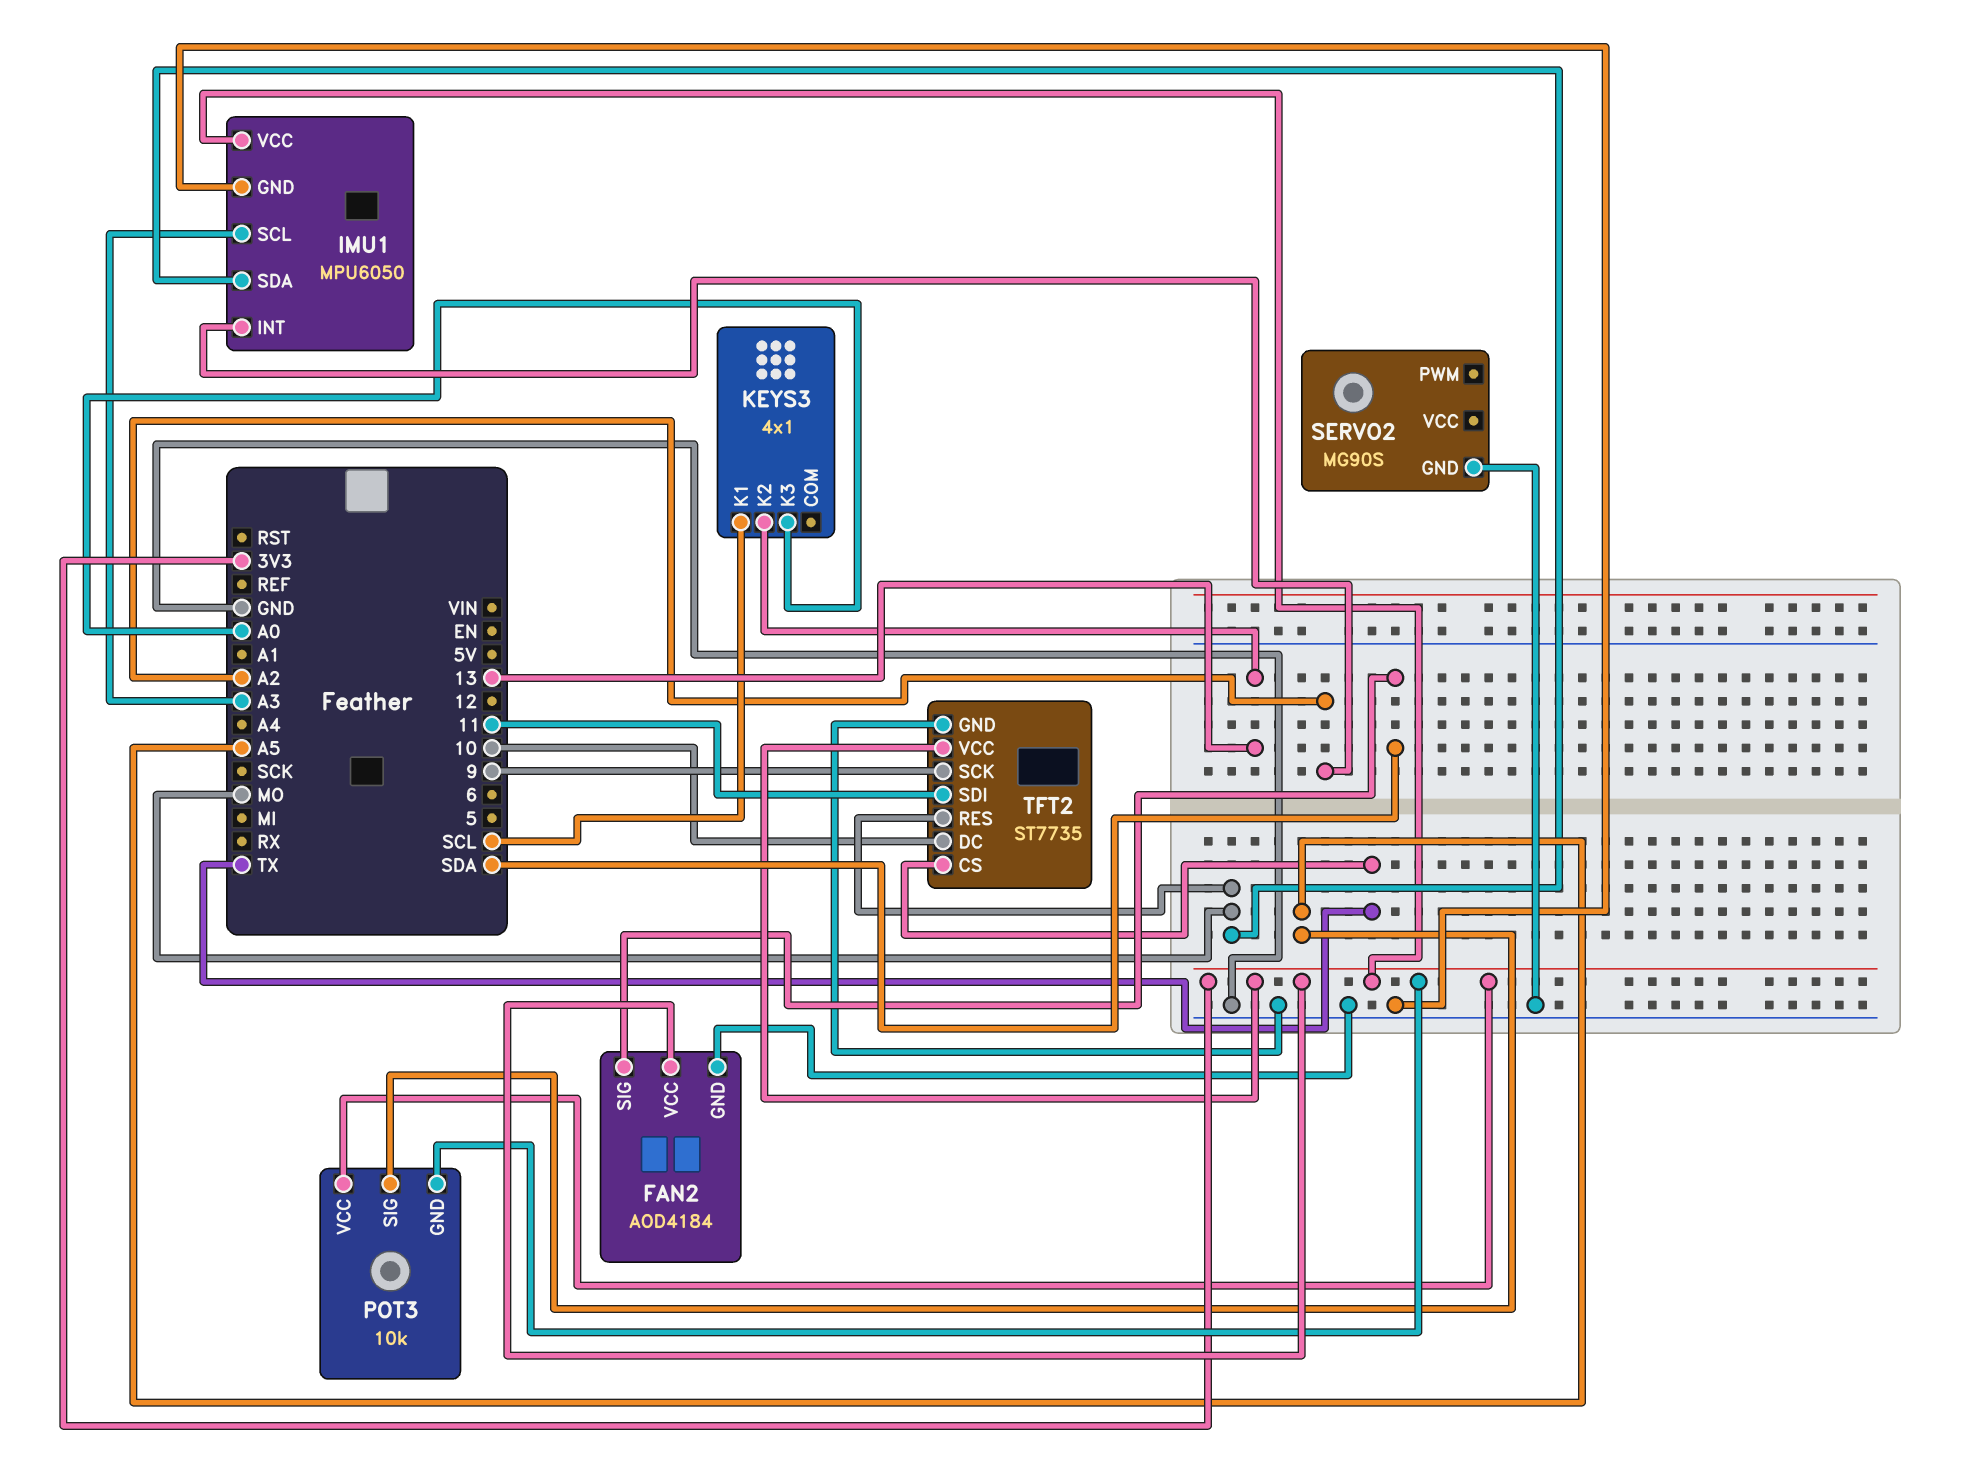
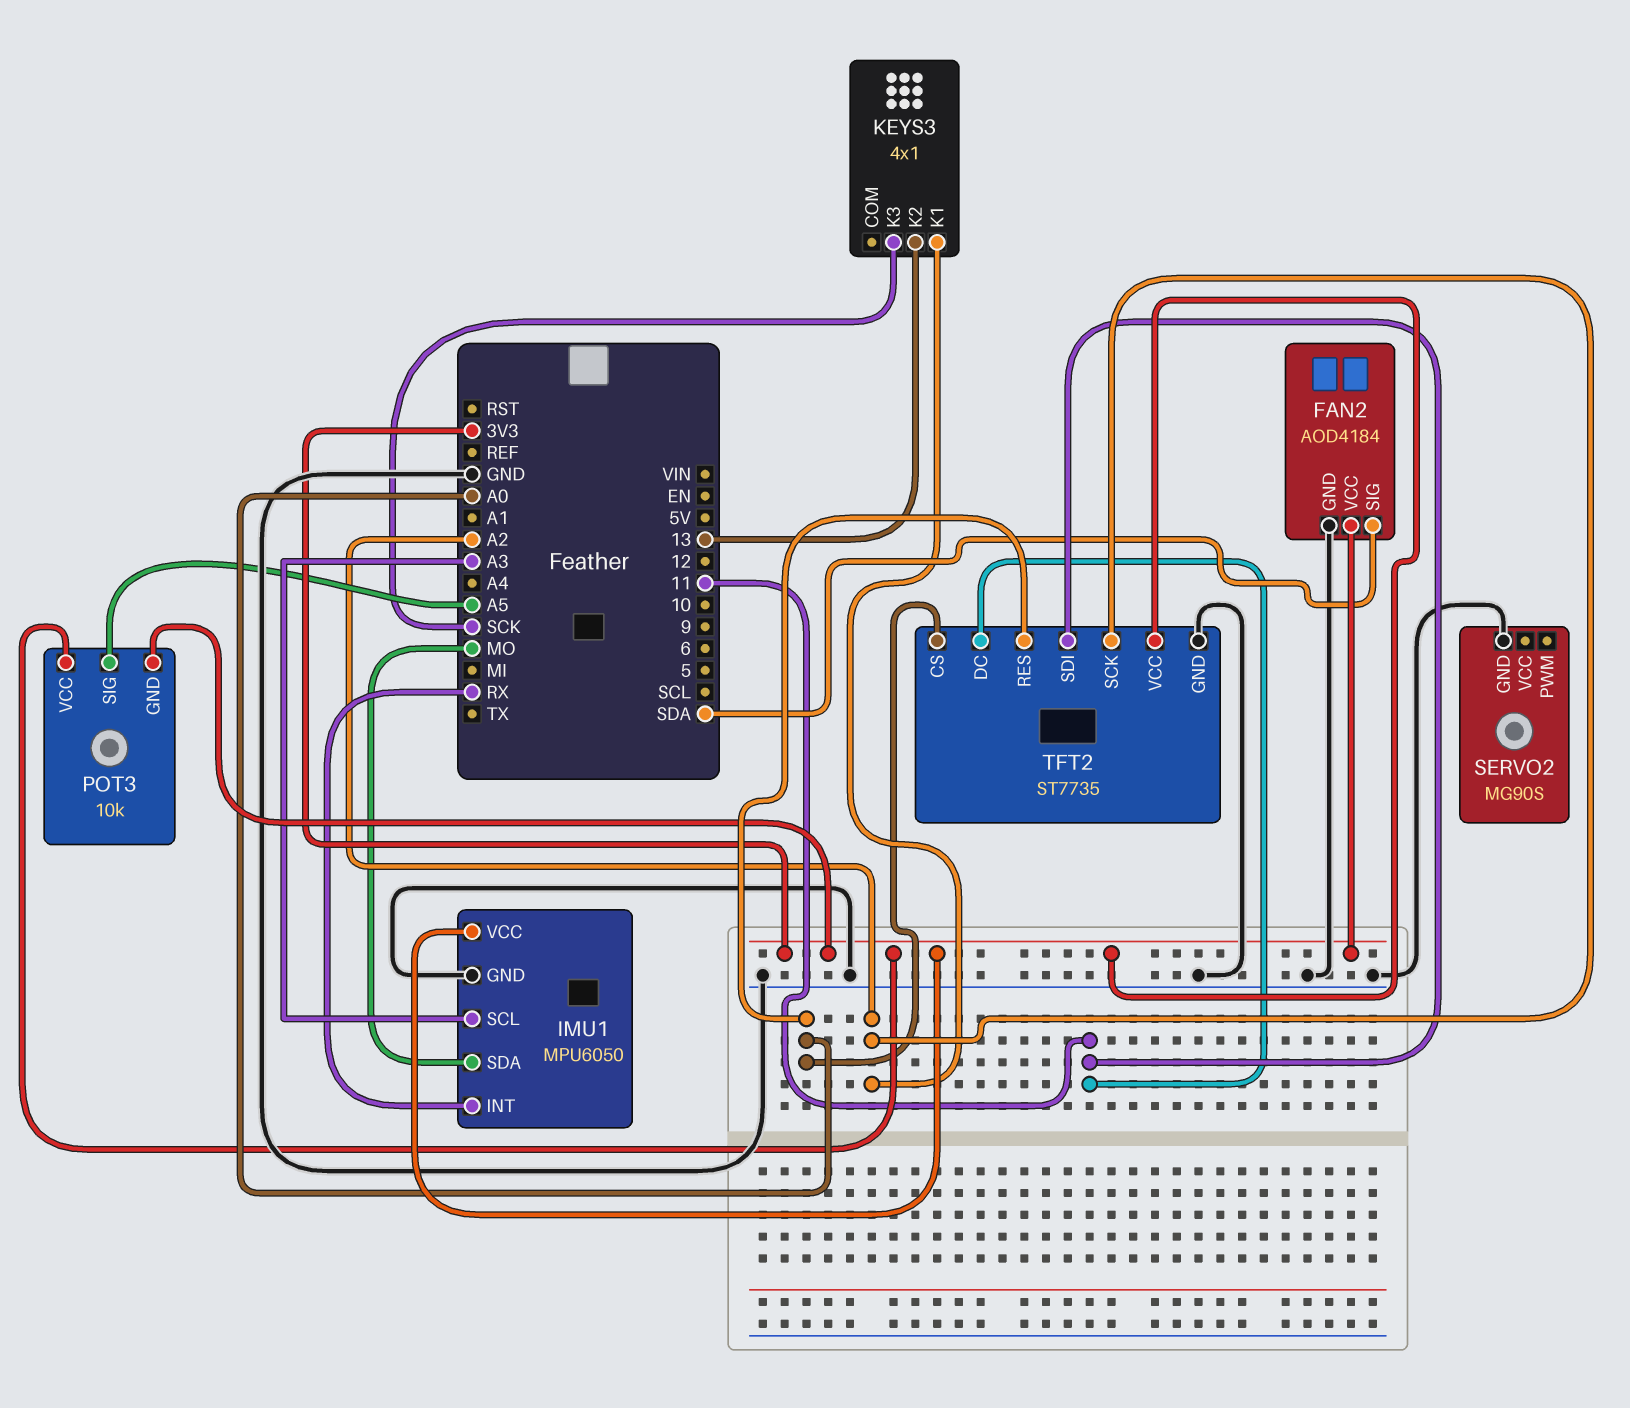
IMU1 pin INT: A2 -> RX
KEYS3 pin K1: SCL -> A2
KEYS3 pin K3: A0 -> SCK
TFT2 pin CS: TX -> A0
TFT2 pin DC: 10 -> 11
TFT2 pin RES: MO -> A0
TFT2 pin SCK: 9 -> A2

